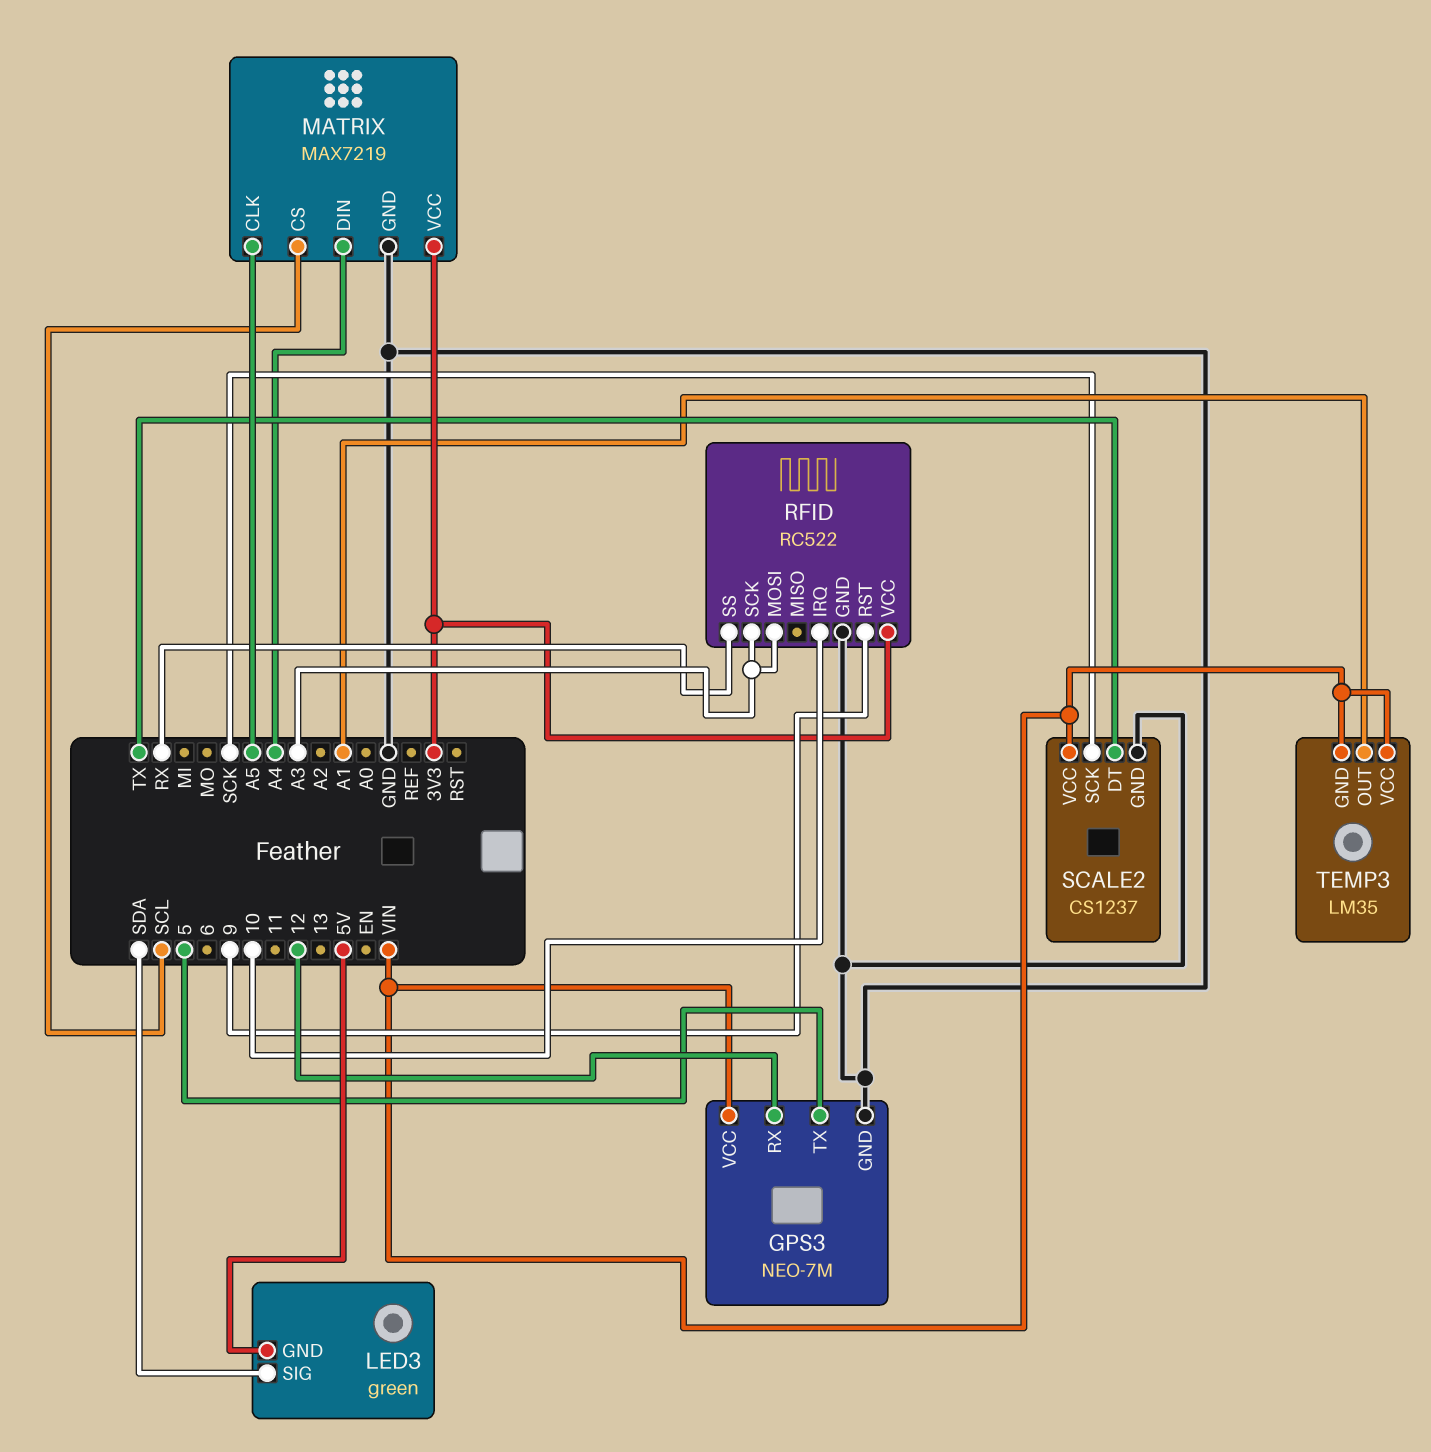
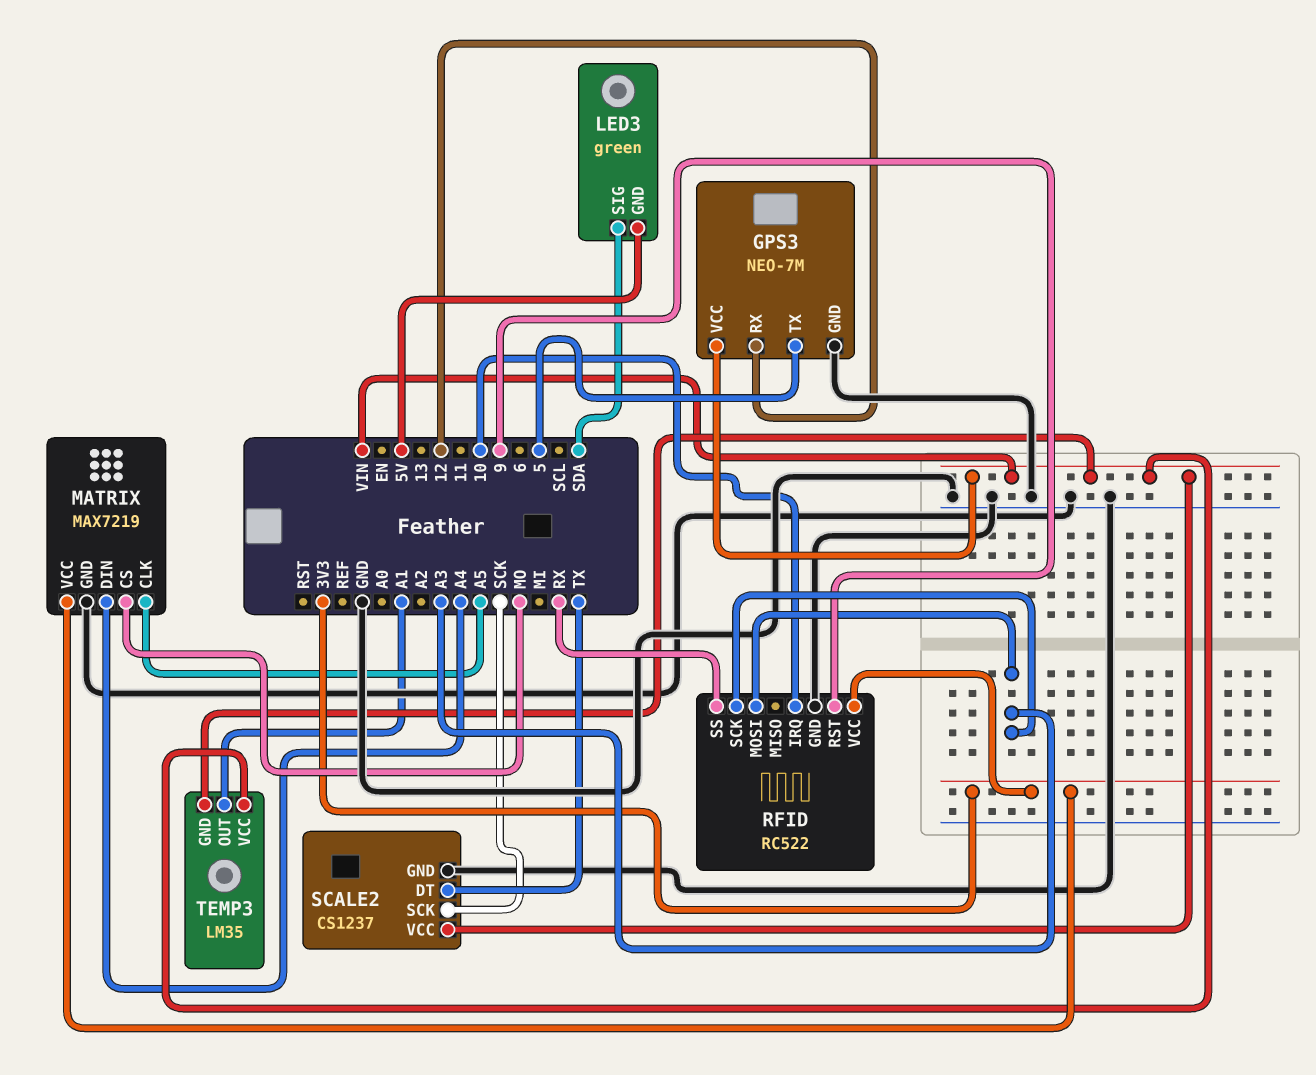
MATRIX pin CS: SCL -> MO

